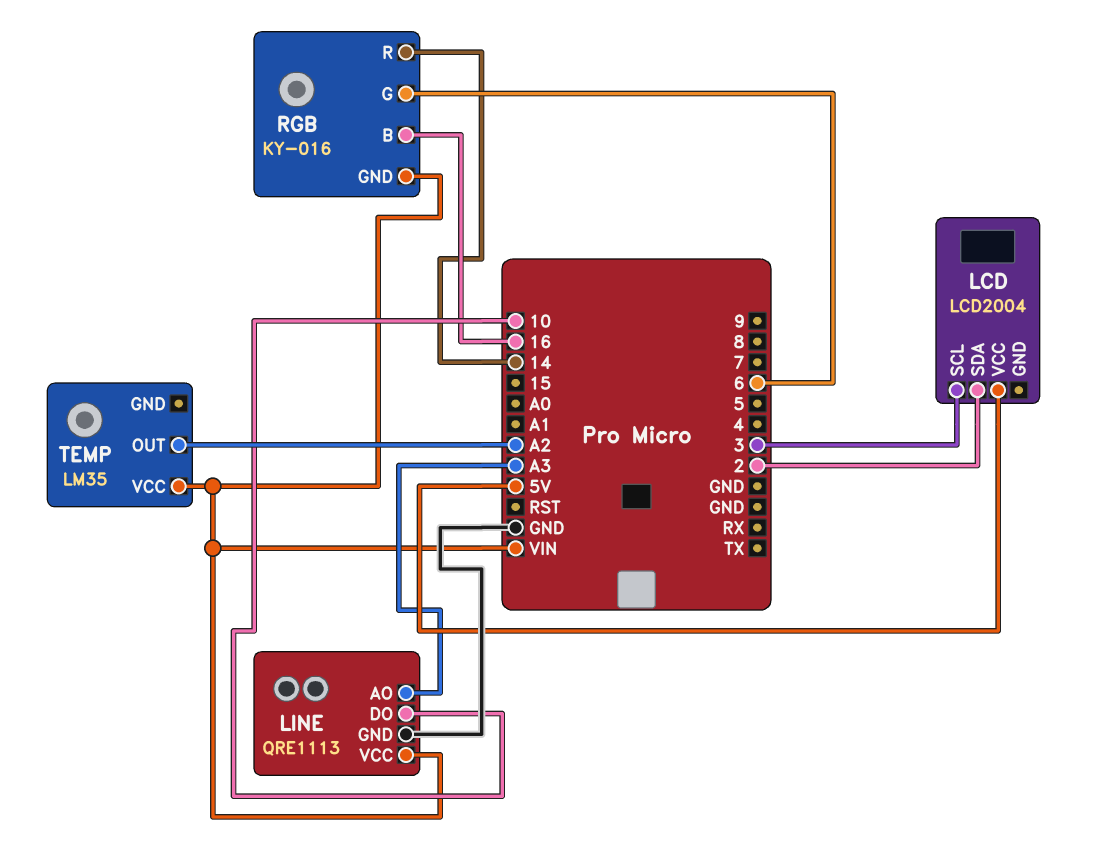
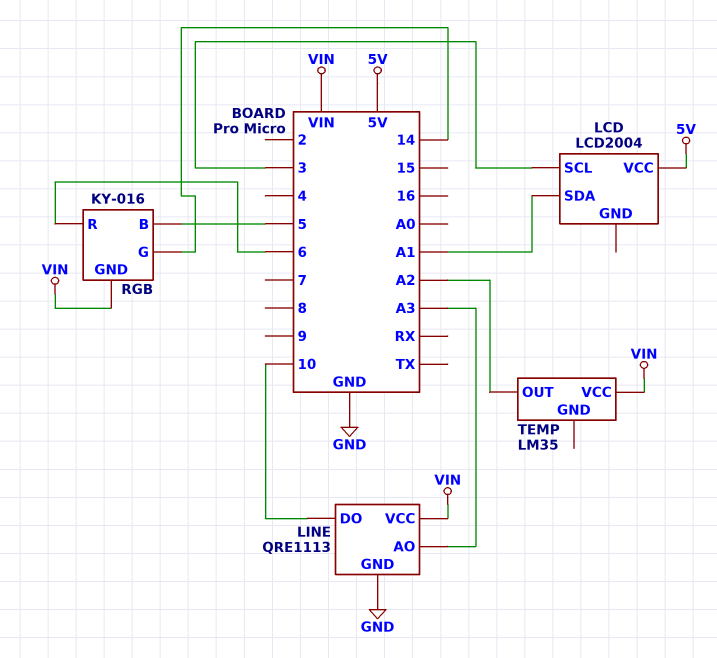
LCD pin SDA: 2 -> A1
RGB pin B: 16 -> 5
RGB pin G: 6 -> 14
RGB pin R: 14 -> 6

